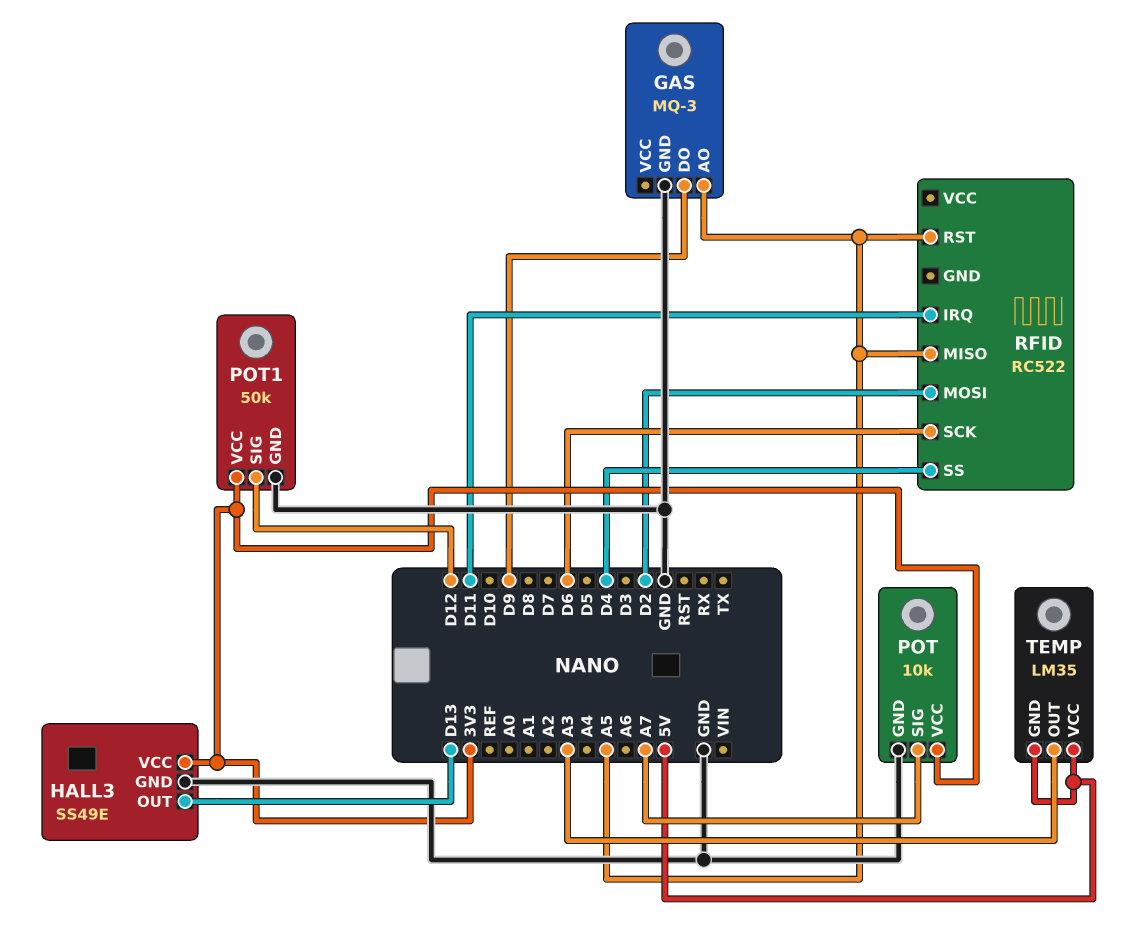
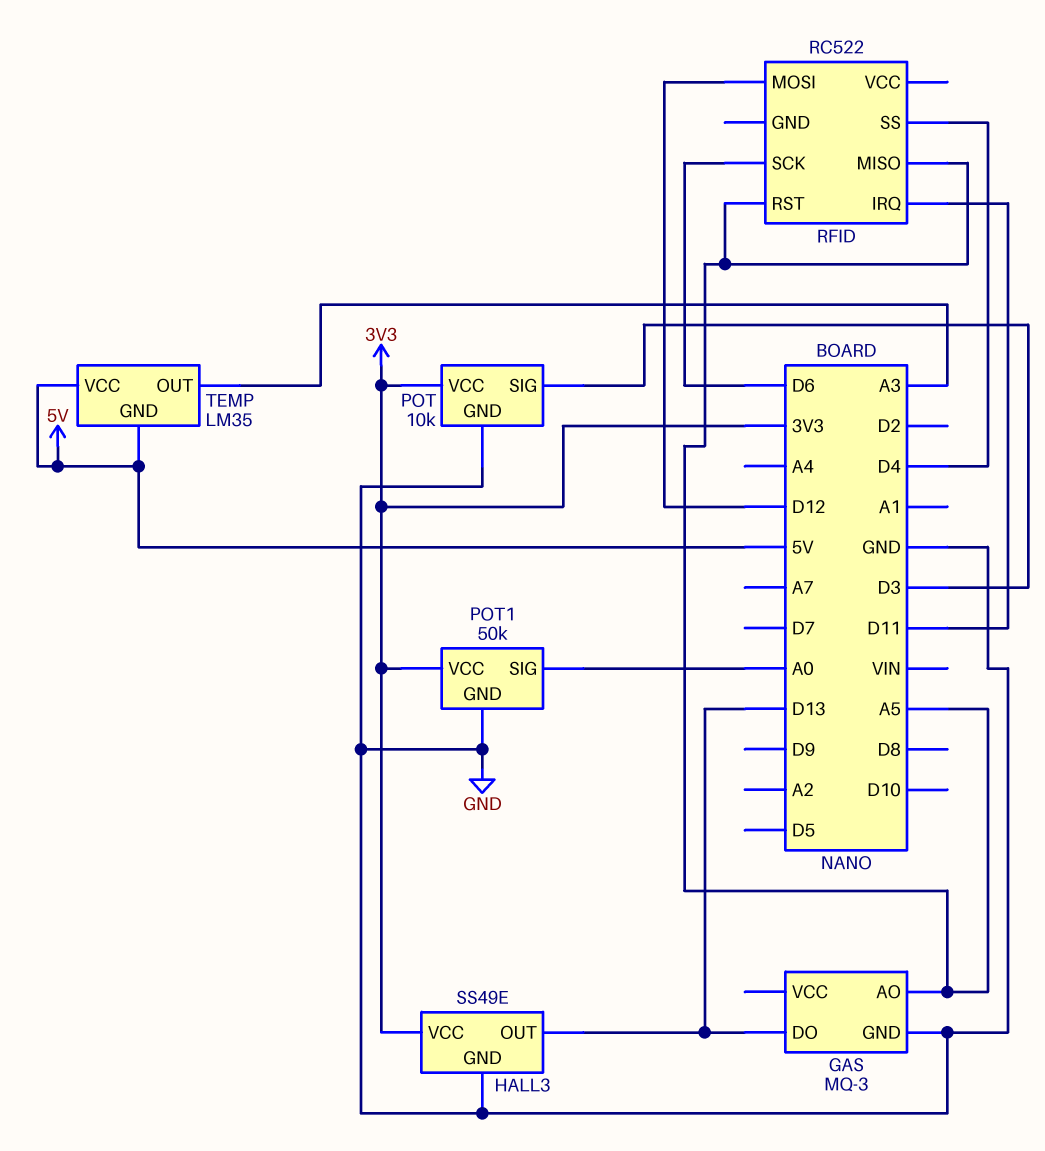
GAS pin DO: D9 -> D13
POT pin SIG: A7 -> D3
POT1 pin SIG: D12 -> A0
RFID pin MOSI: D2 -> D12

